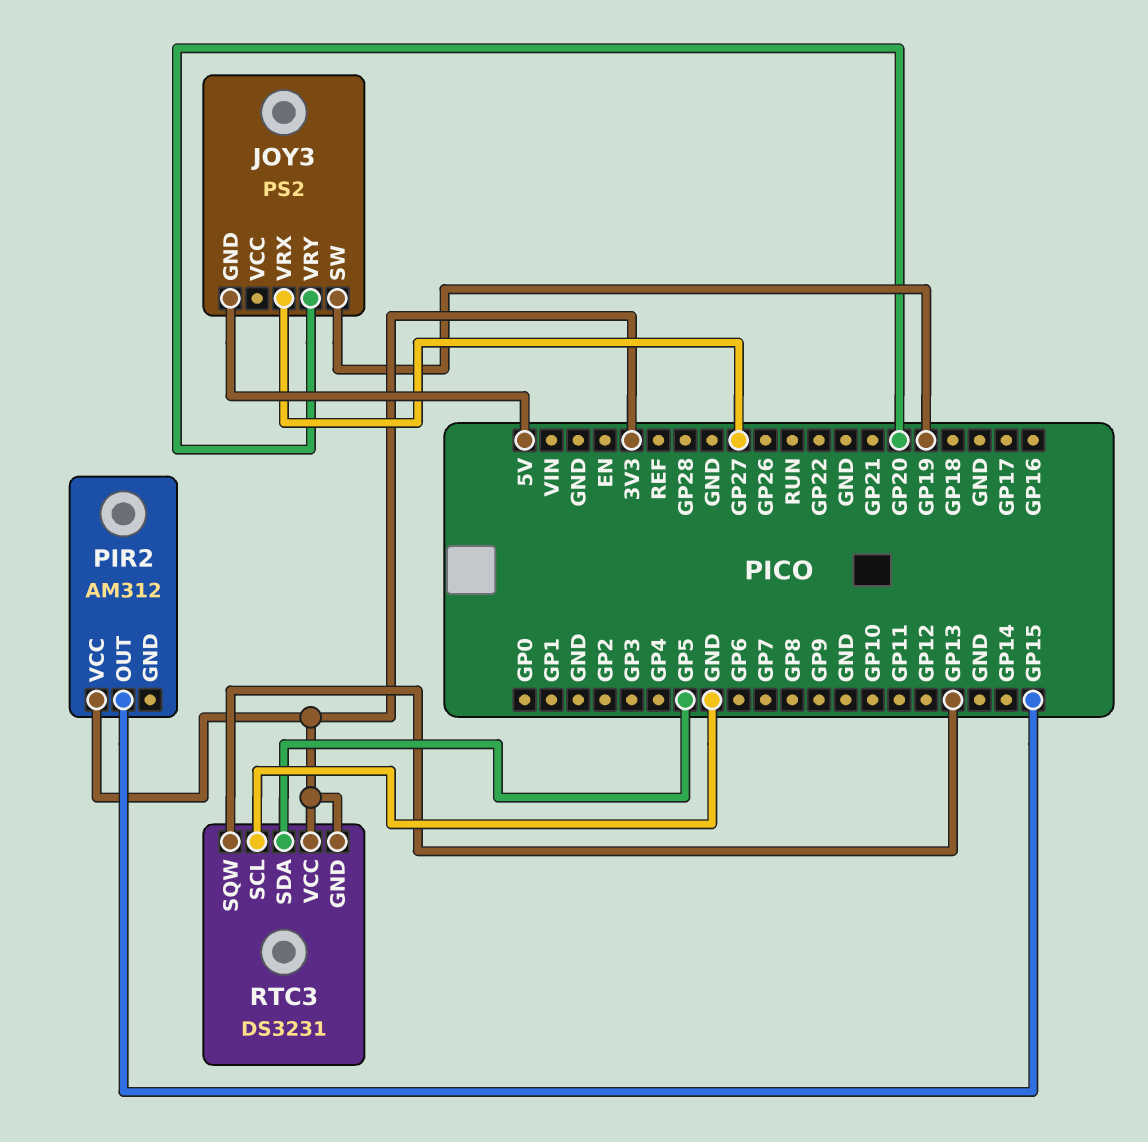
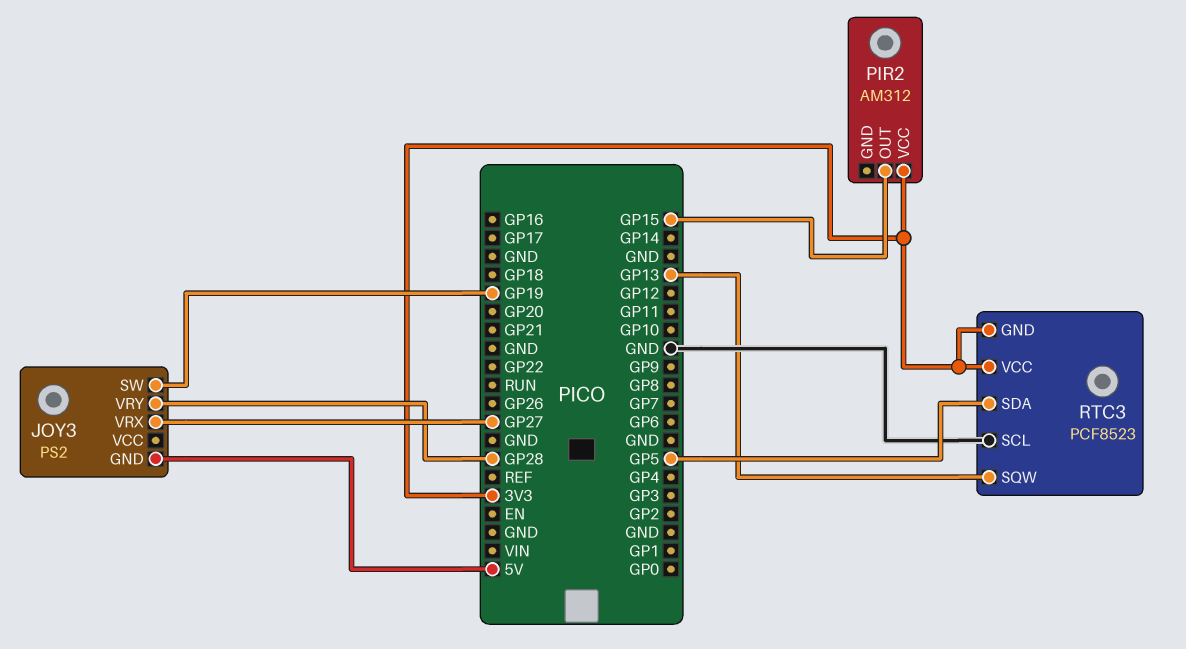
JOY3 pin VRY: GP20 -> GP28
RTC3: DS3231 -> PCF8523

